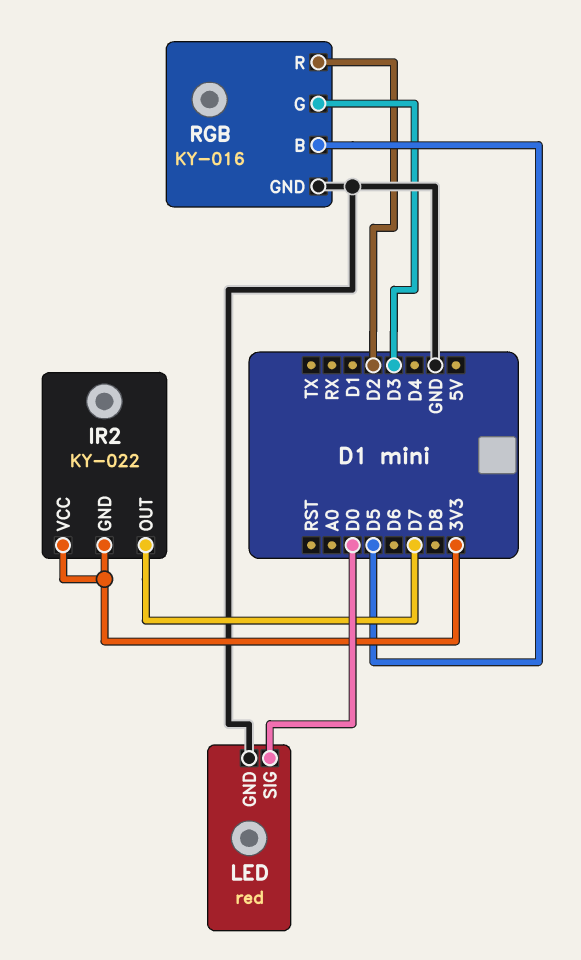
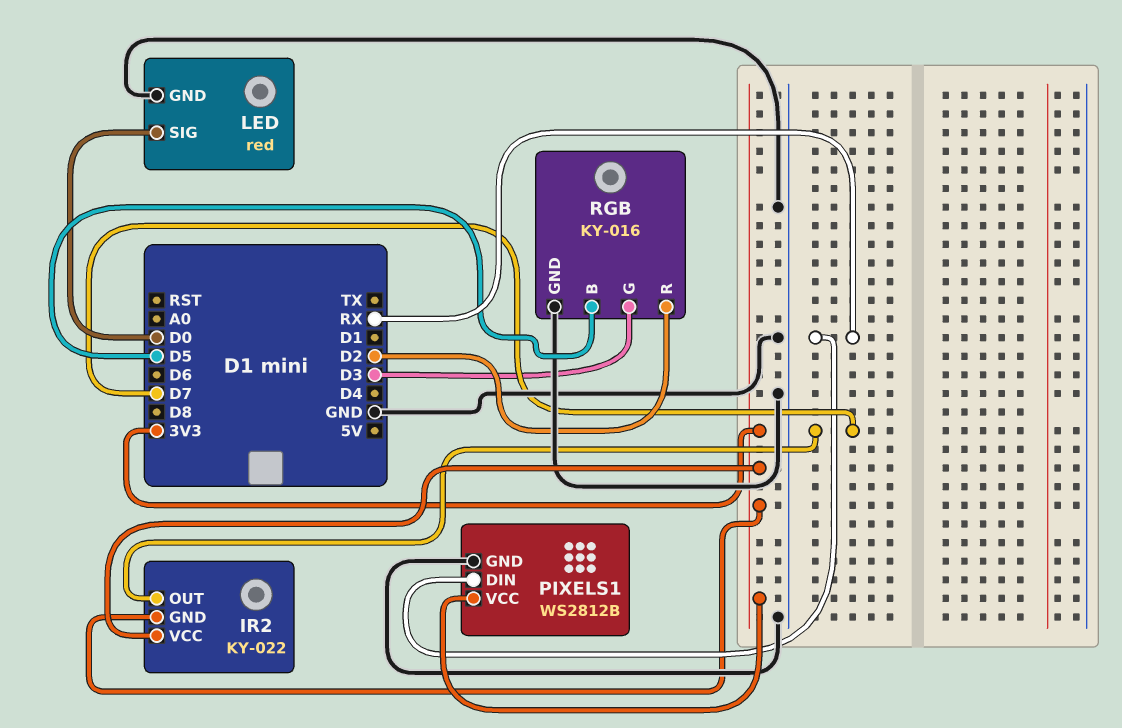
PIXELS1: none -> WS2812B
PIXELS1 pin DIN: none -> RX
PIXELS1 pin GND: none -> GND
PIXELS1 pin VCC: none -> 3V3

